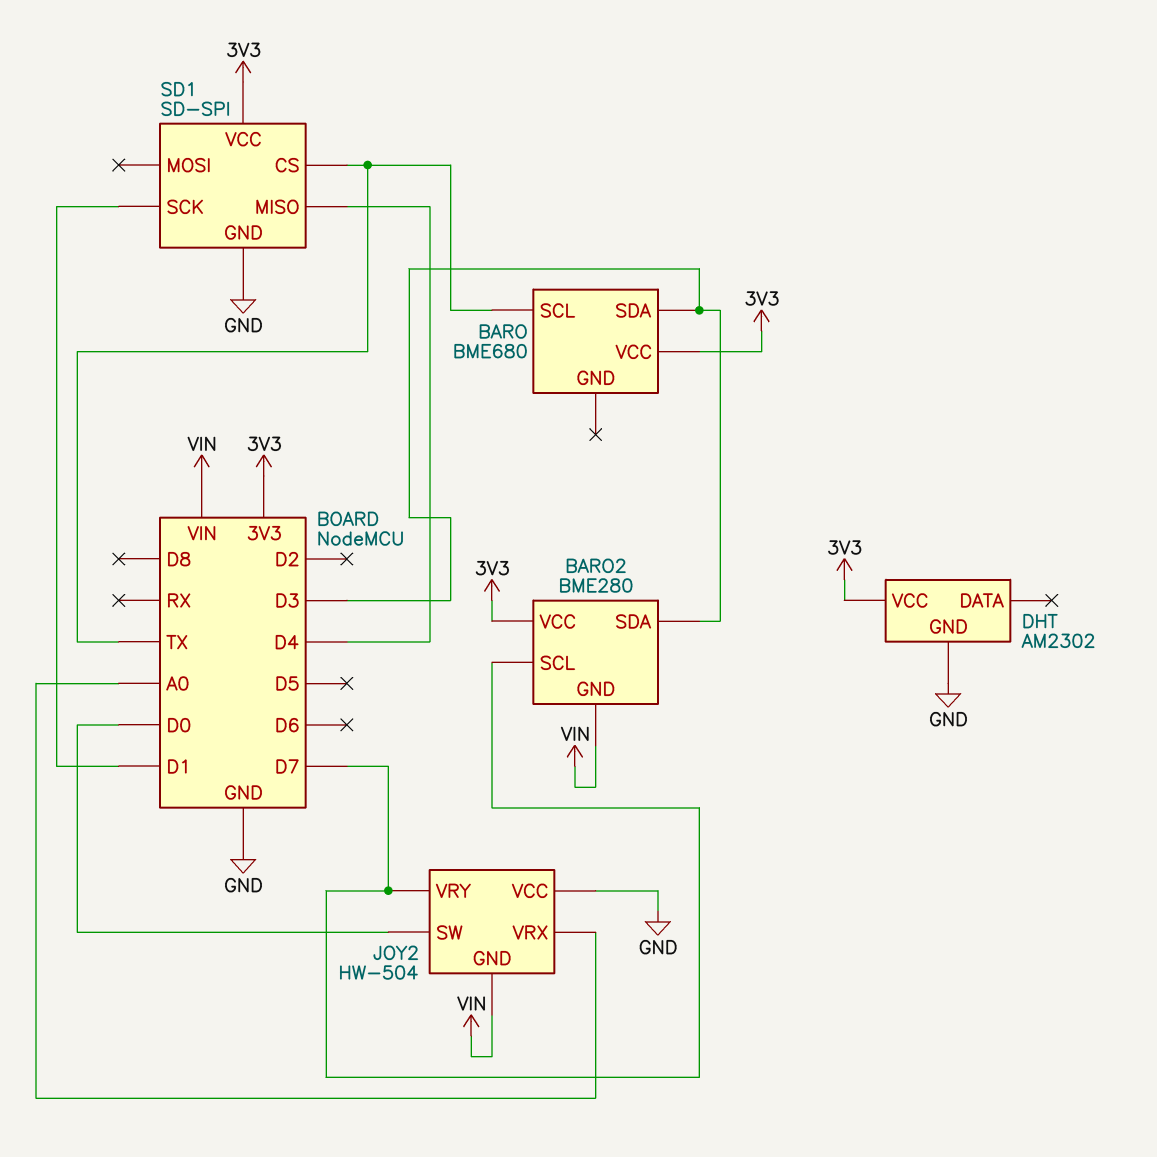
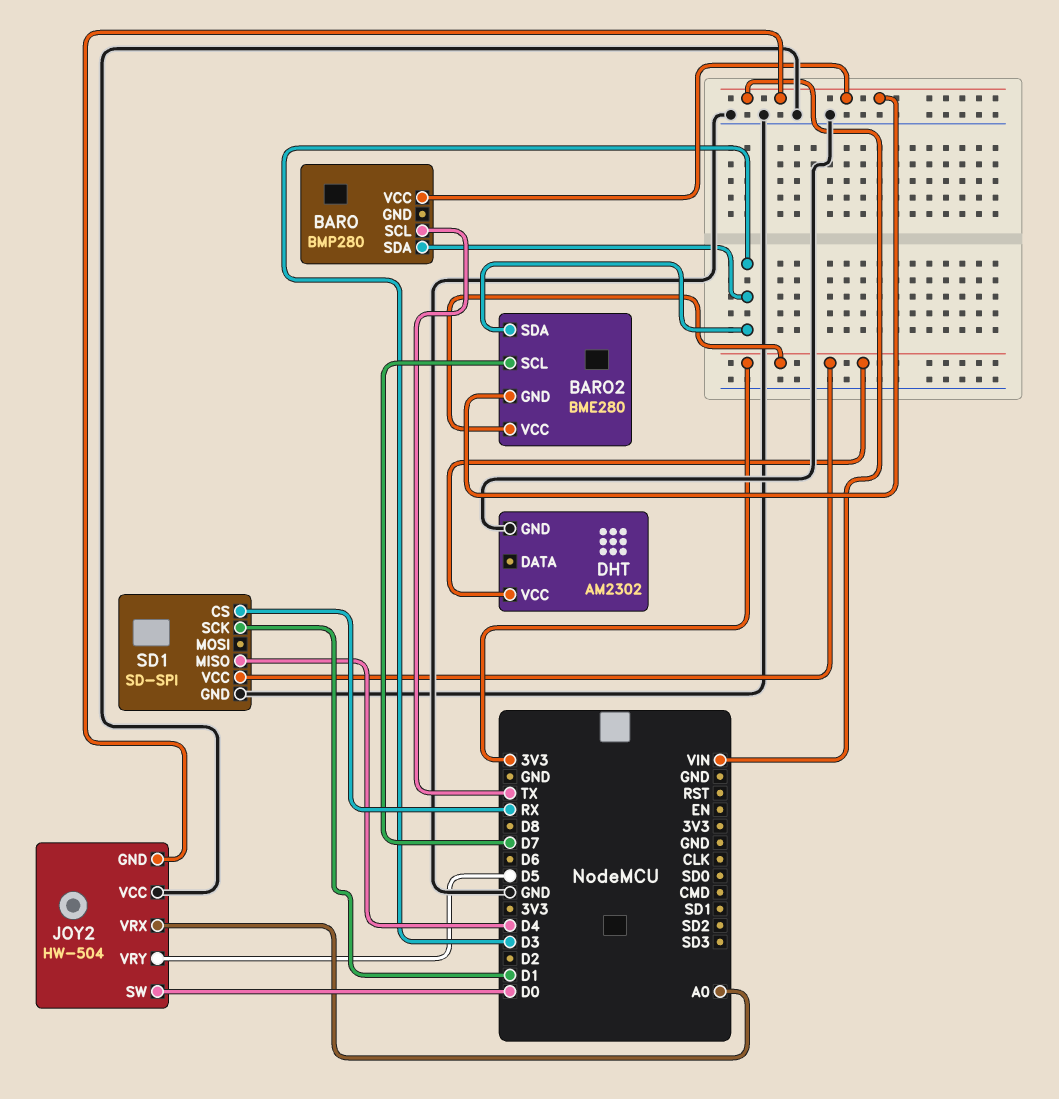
BARO: BME680 -> BMP280
BARO pin VCC: 3V3 -> VIN
JOY2 pin VRY: D7 -> D5
SD1 pin CS: TX -> RX

